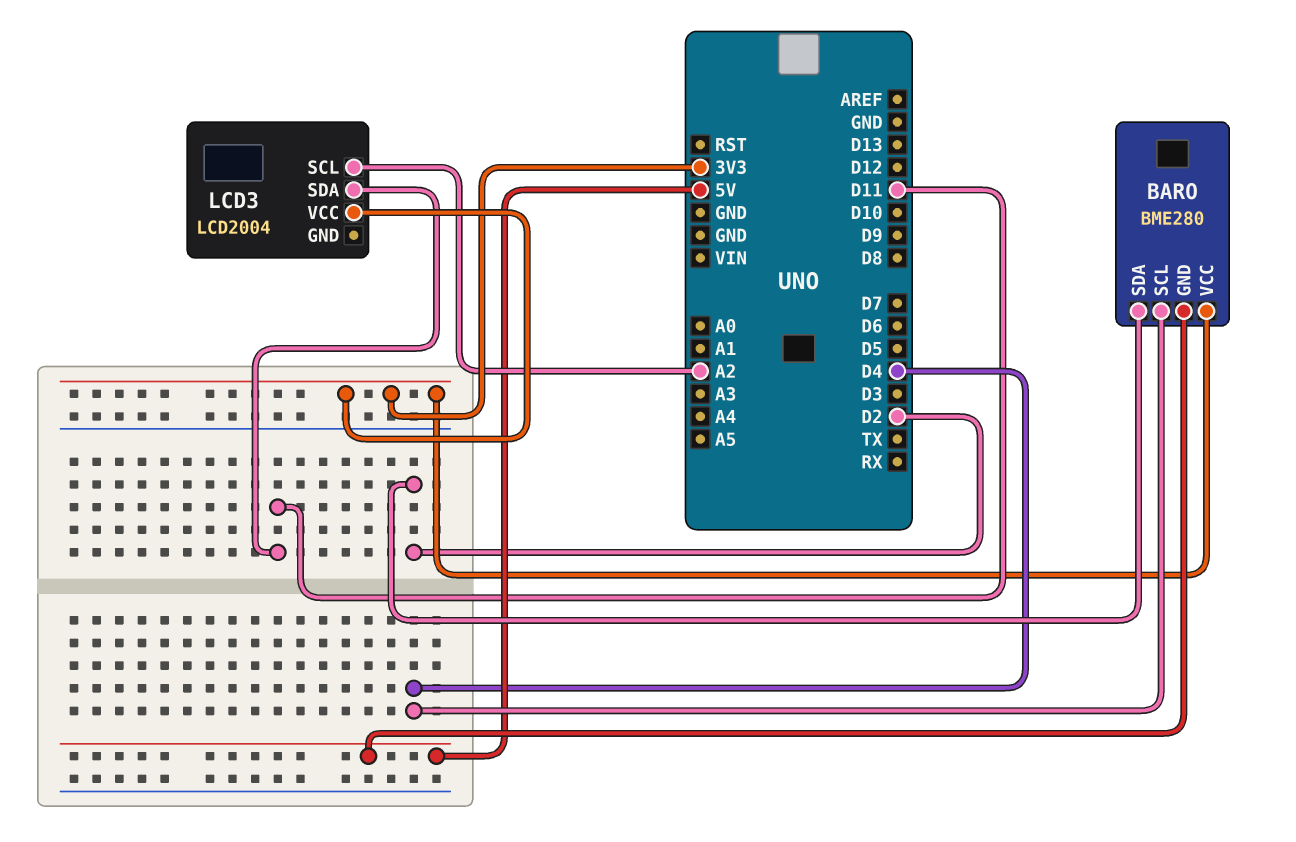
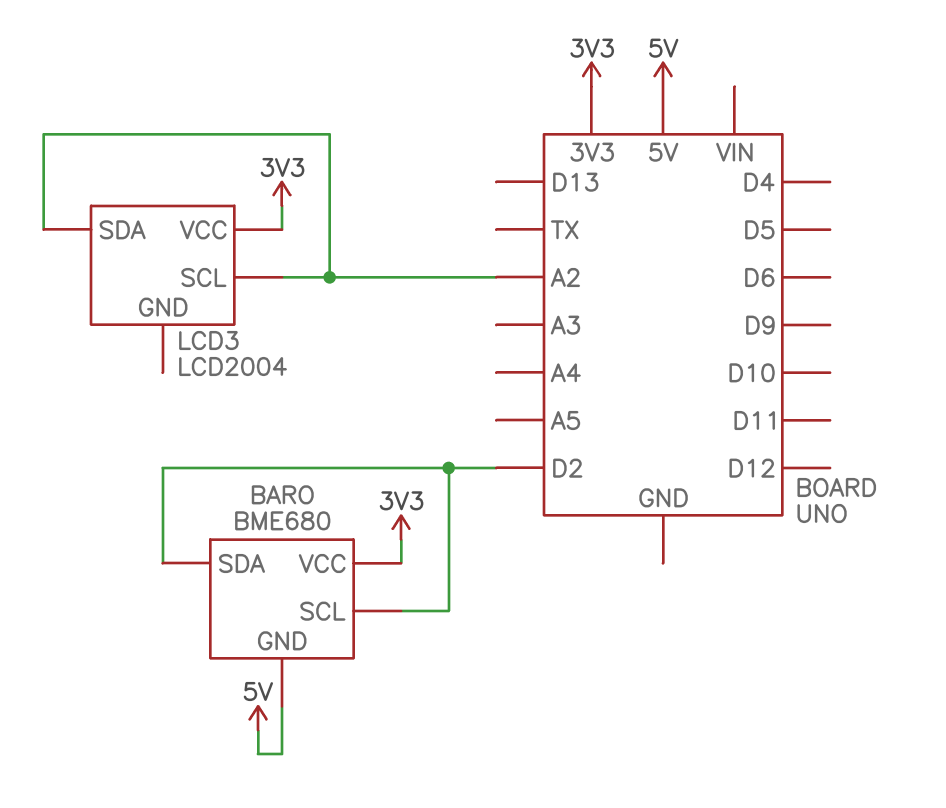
BARO: BME280 -> BME680
BARO pin SCL: D4 -> D2
LCD3 pin SDA: D11 -> A2

